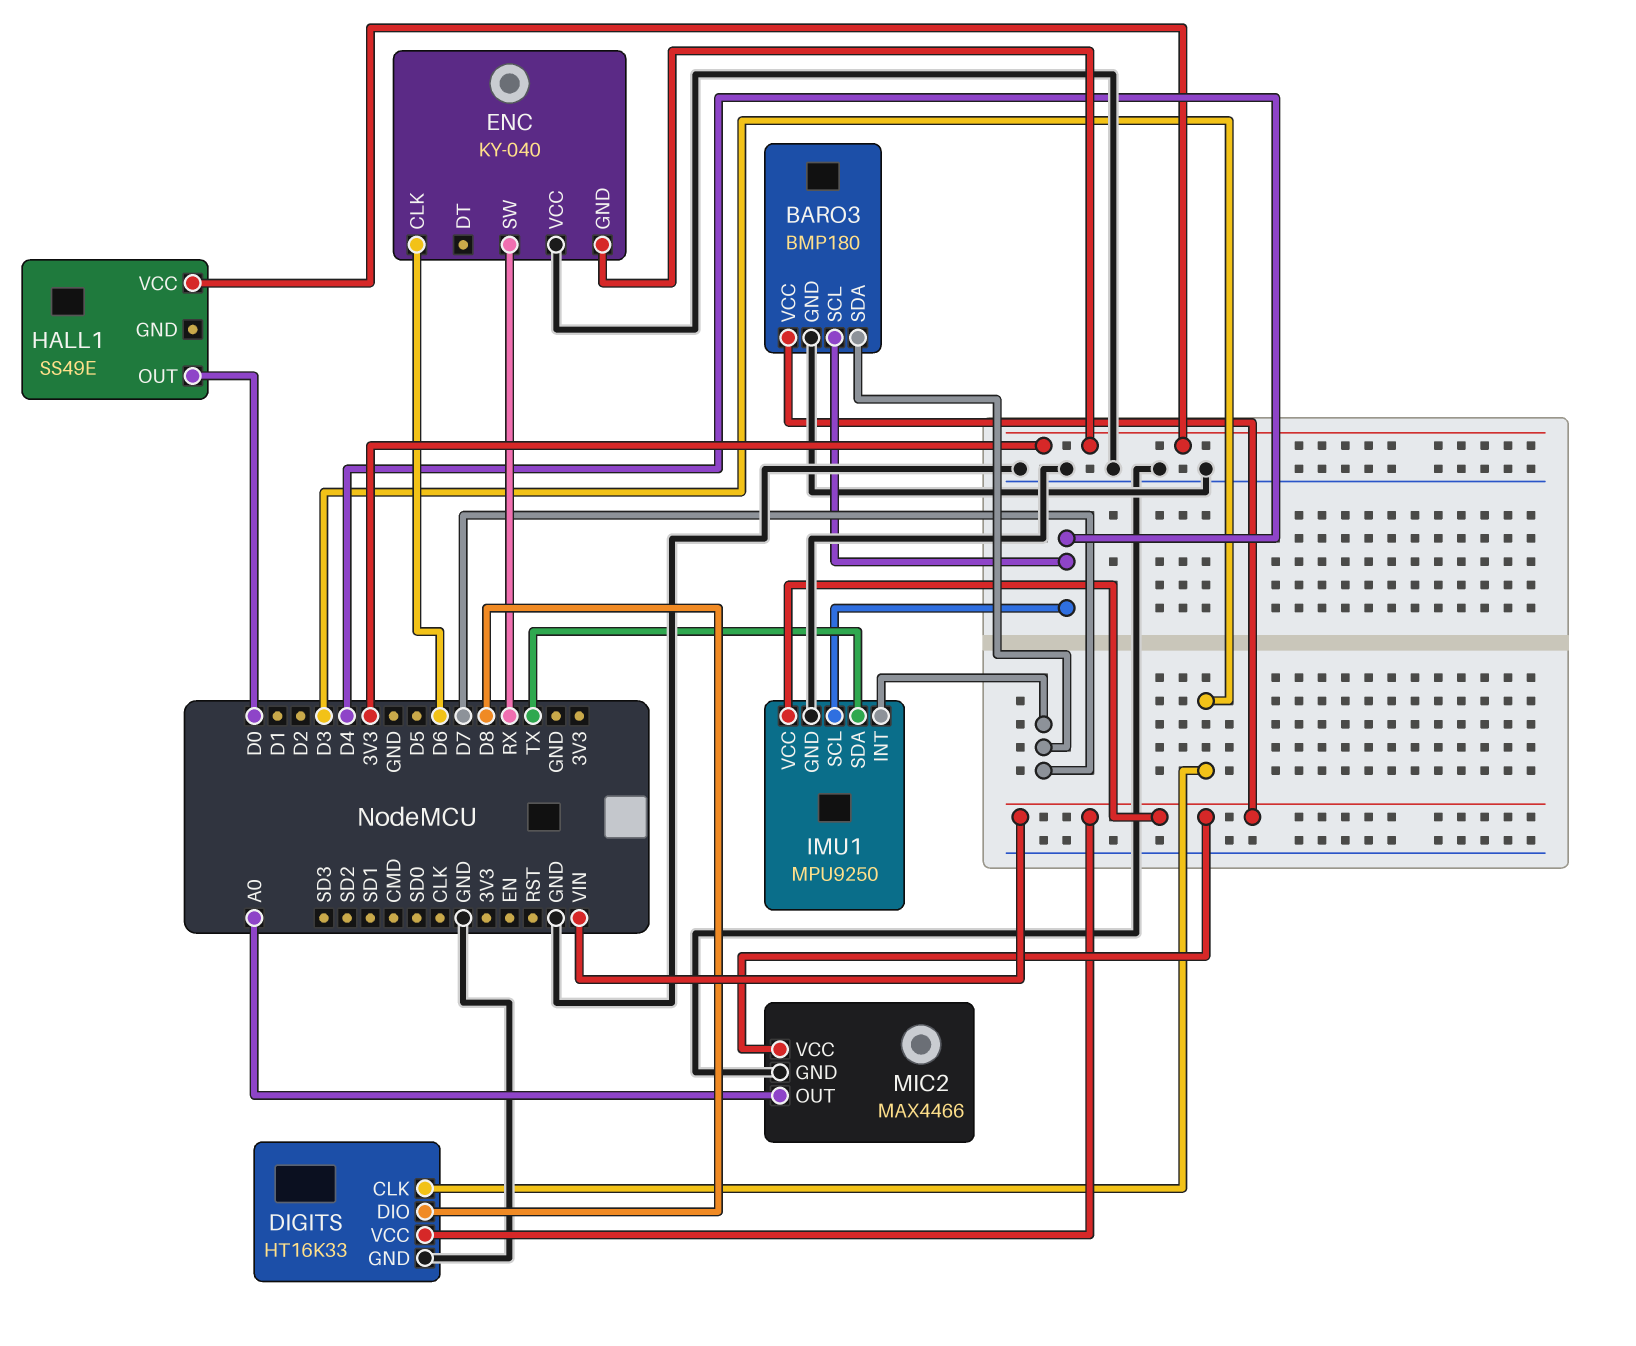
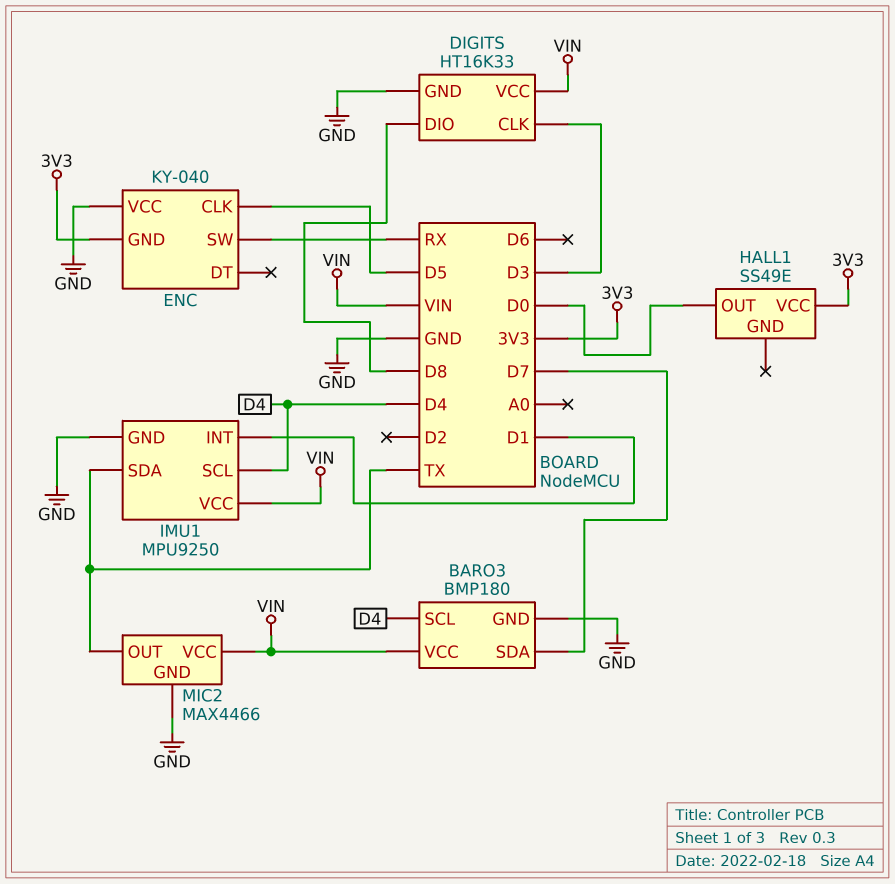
ENC pin CLK: D6 -> D5
IMU1 pin INT: D7 -> D1
MIC2 pin OUT: A0 -> TX

